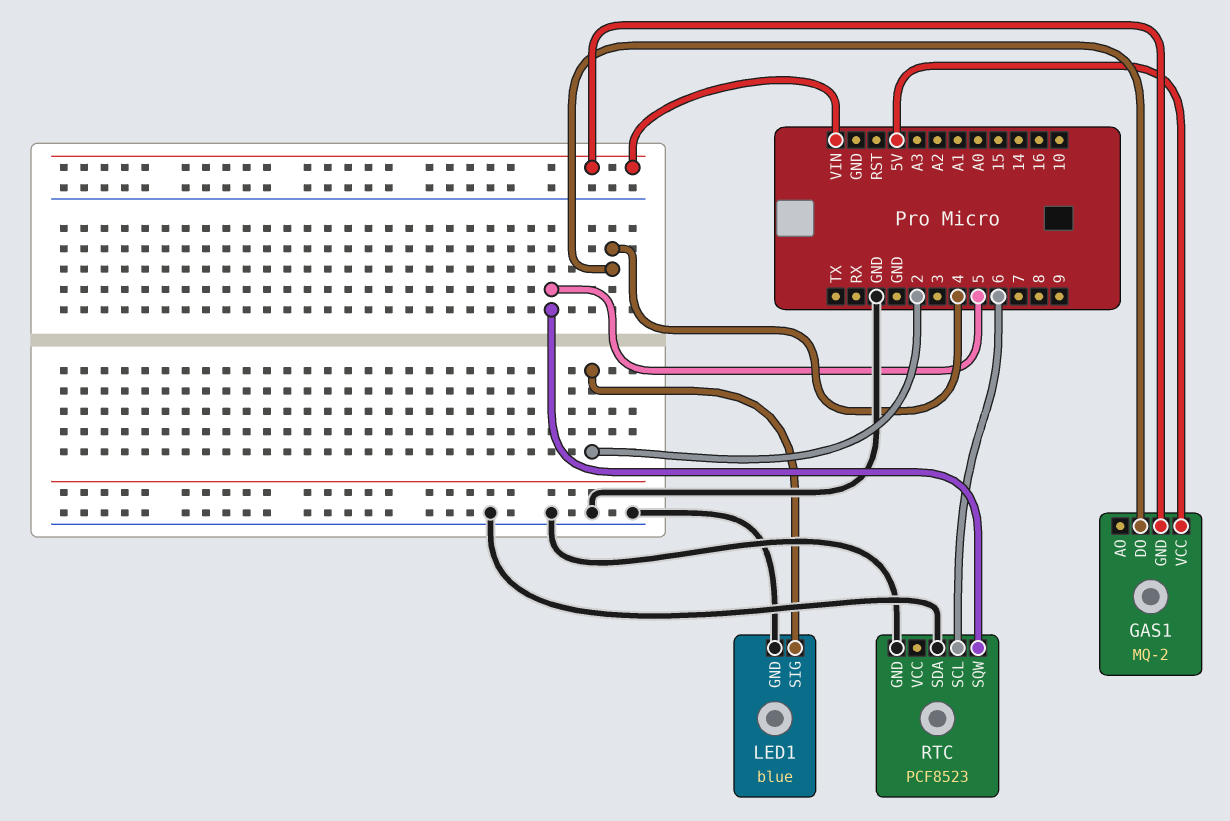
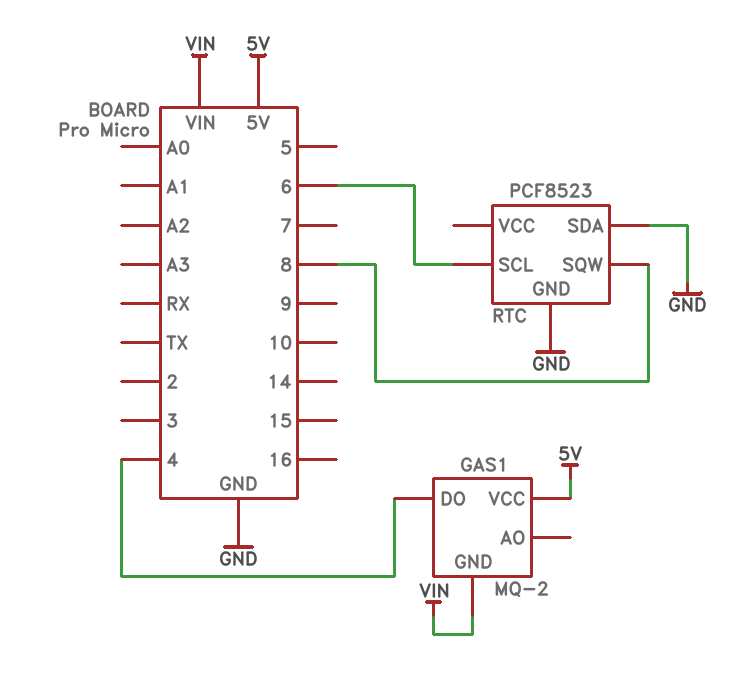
LED1: blue -> none
LED1 pin GND: GND -> none
LED1 pin SIG: 2 -> none
RTC pin SQW: 5 -> 8

